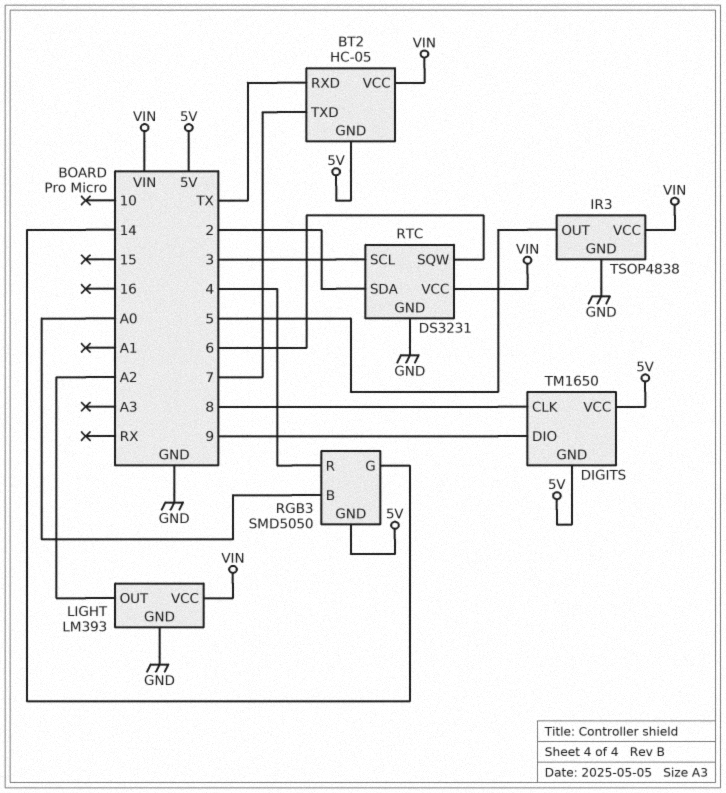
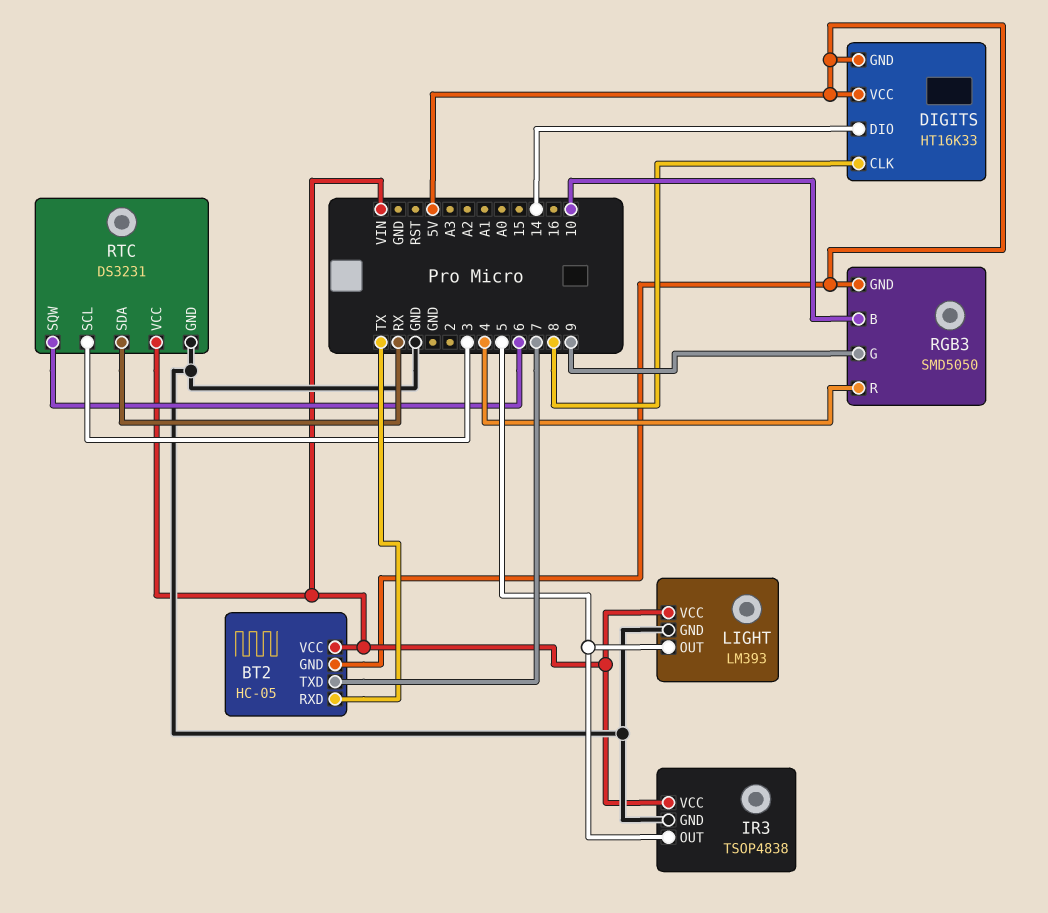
DIGITS: TM1650 -> HT16K33
DIGITS pin DIO: 9 -> 14
LIGHT pin OUT: A2 -> 5
RGB3 pin B: A0 -> 10
RGB3 pin G: 14 -> 9
RTC pin SDA: 2 -> RX

